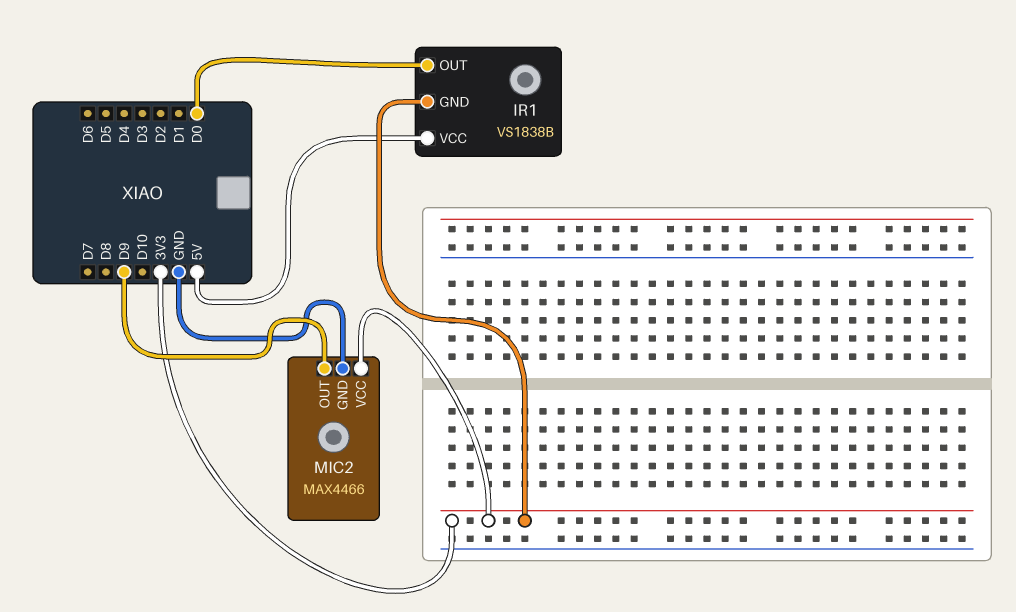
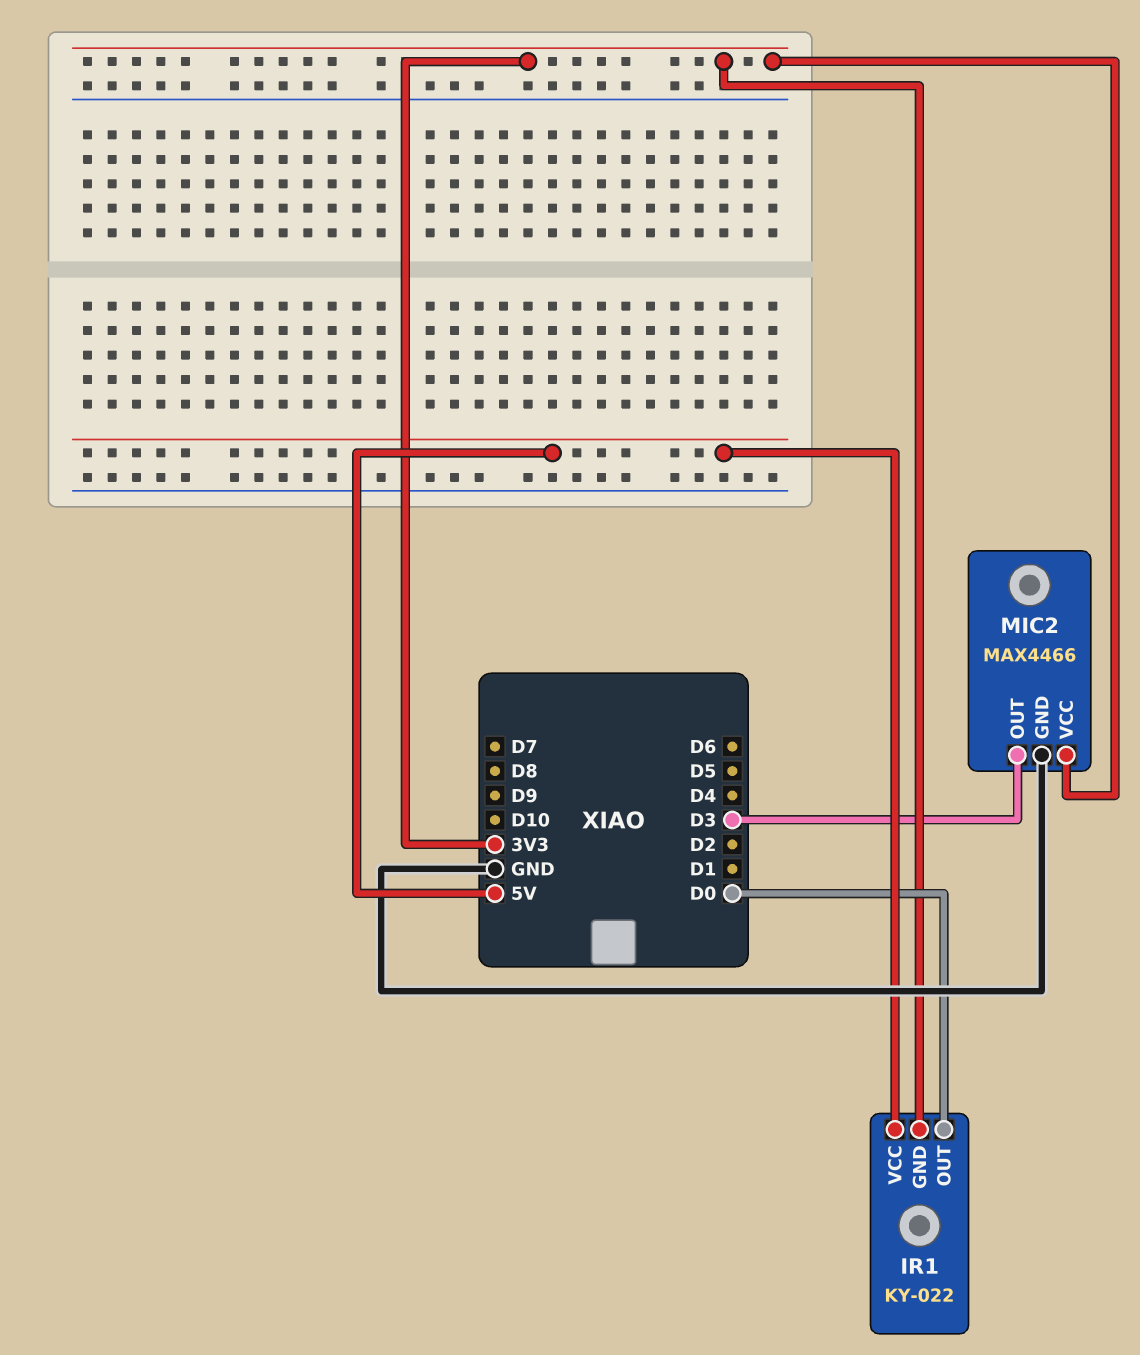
IR1: VS1838B -> KY-022
MIC2 pin OUT: D9 -> D3

